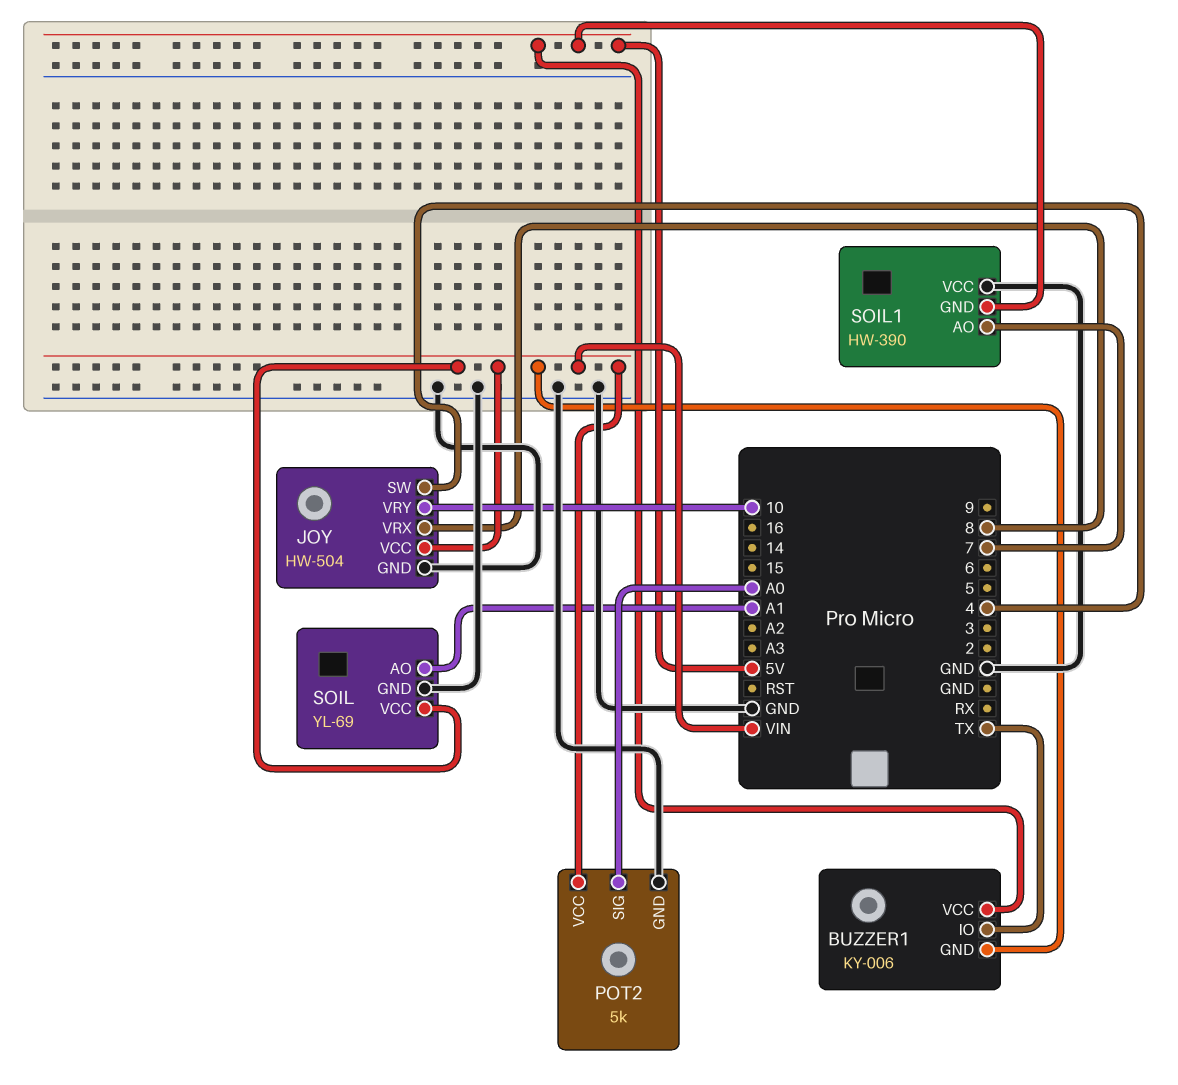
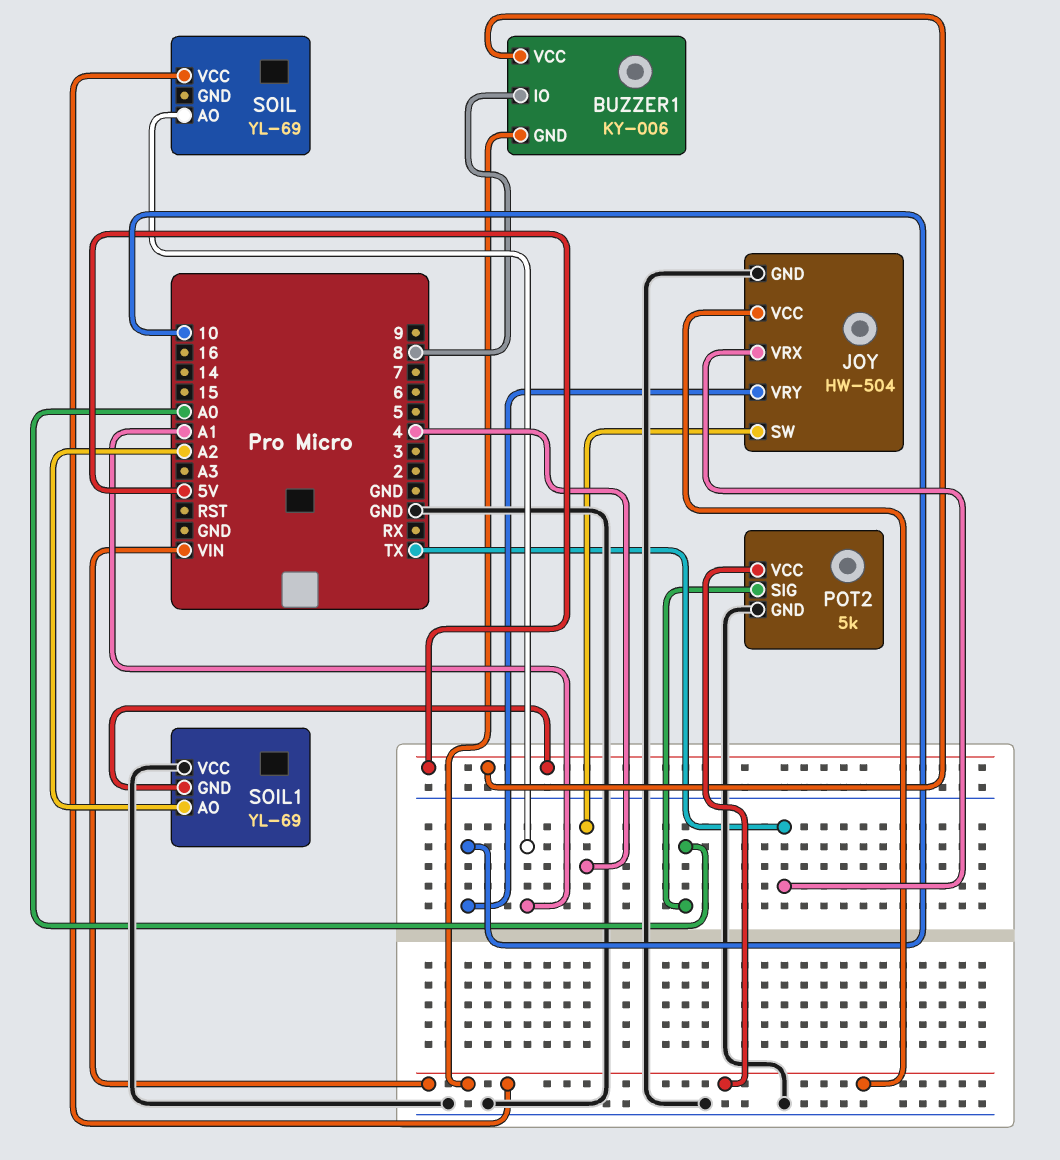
BUZZER1 pin IO: TX -> 8
JOY pin VRX: 8 -> TX
SOIL pin GND: GND -> none
SOIL1: HW-390 -> YL-69
SOIL1 pin AO: 7 -> A2

